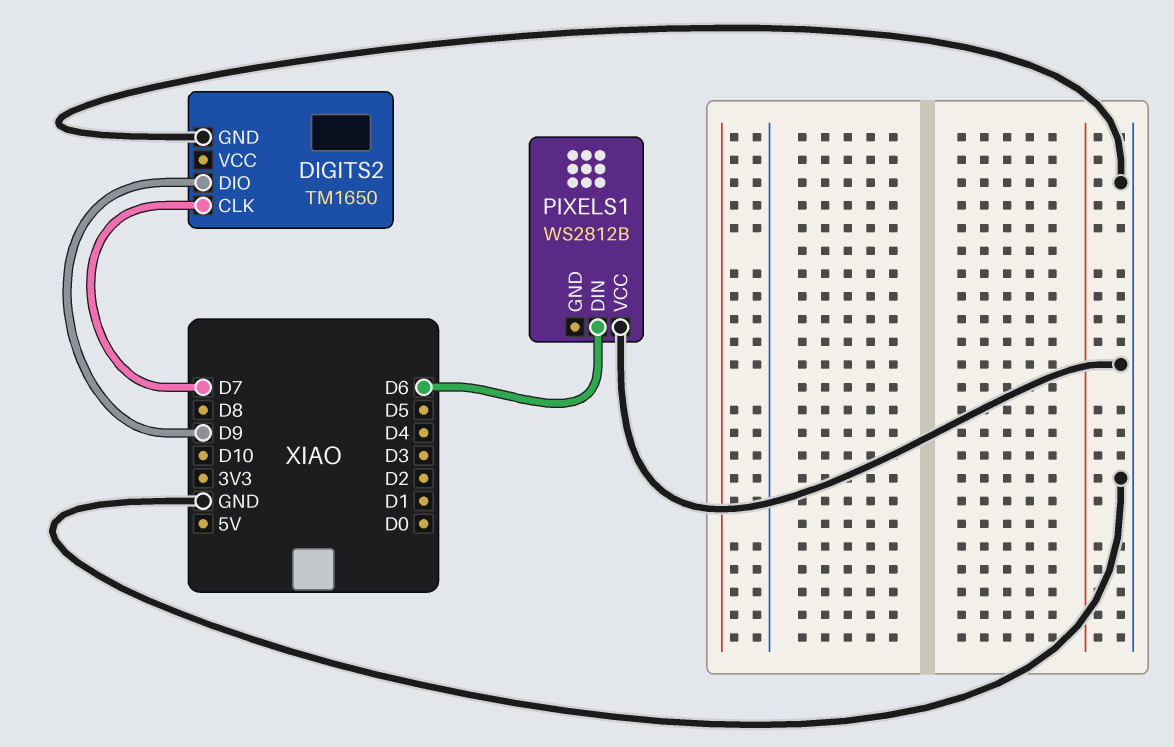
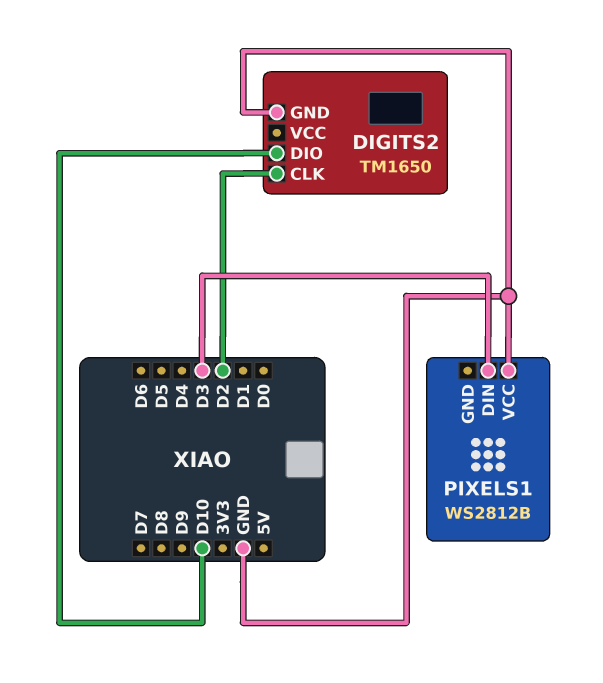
DIGITS2 pin CLK: D7 -> D2
DIGITS2 pin DIO: D9 -> D10
PIXELS1 pin DIN: D6 -> D3

